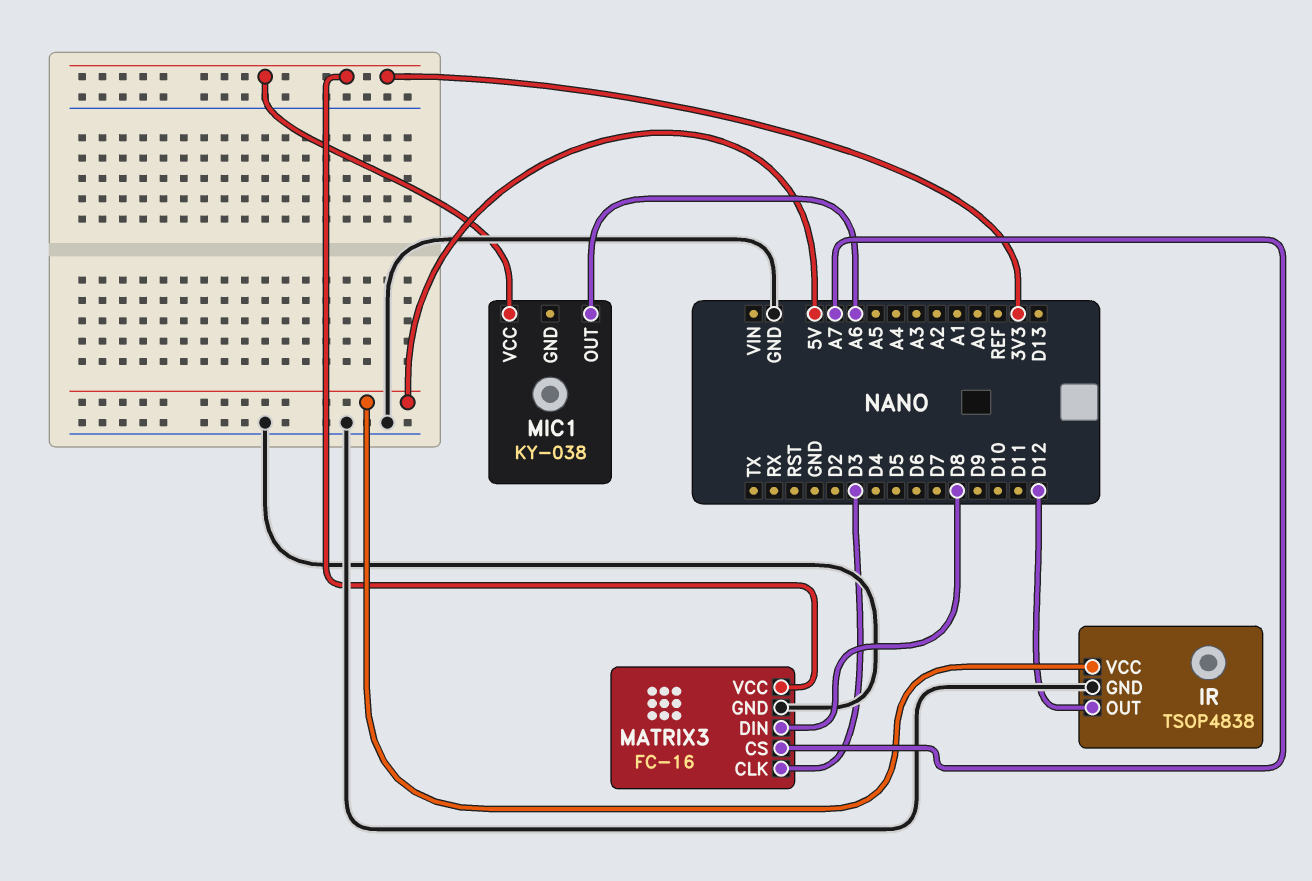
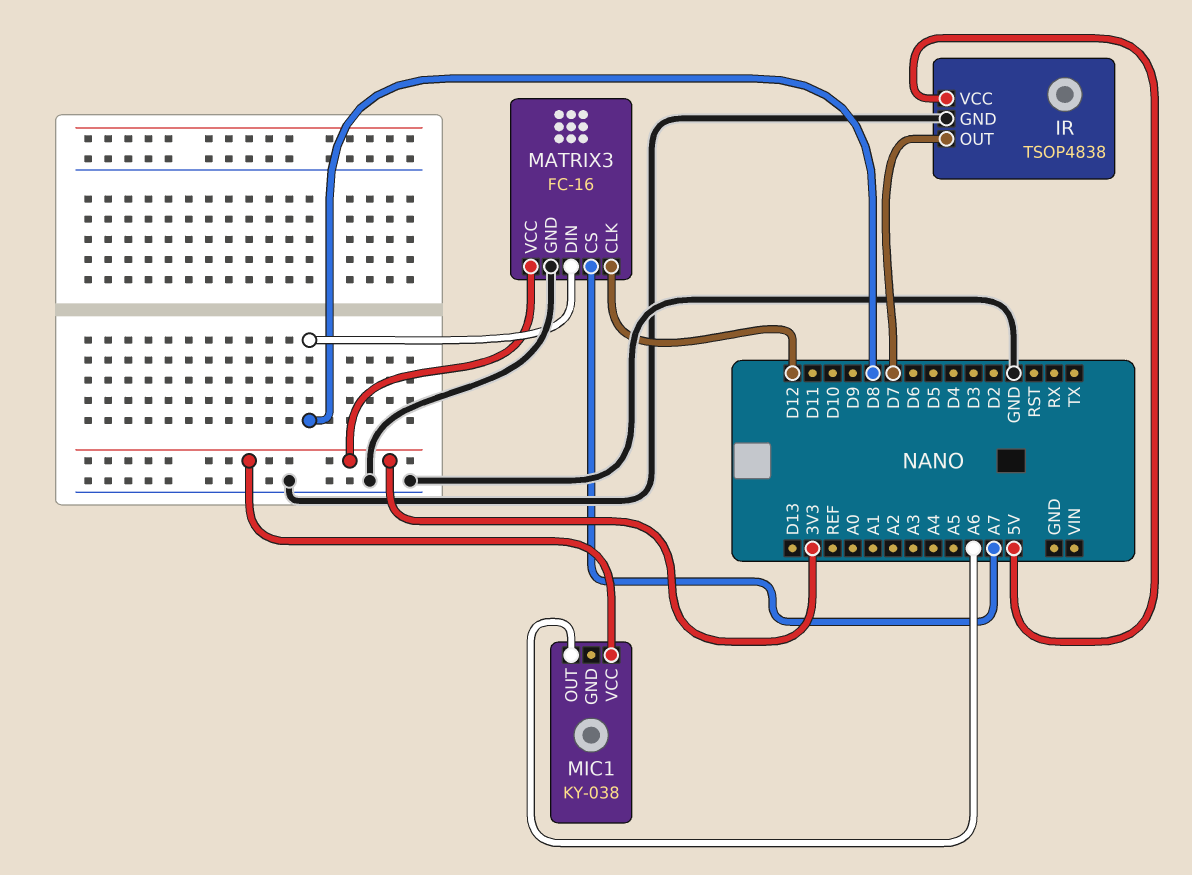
IR pin OUT: D12 -> D7
MATRIX3 pin CLK: D3 -> D12

